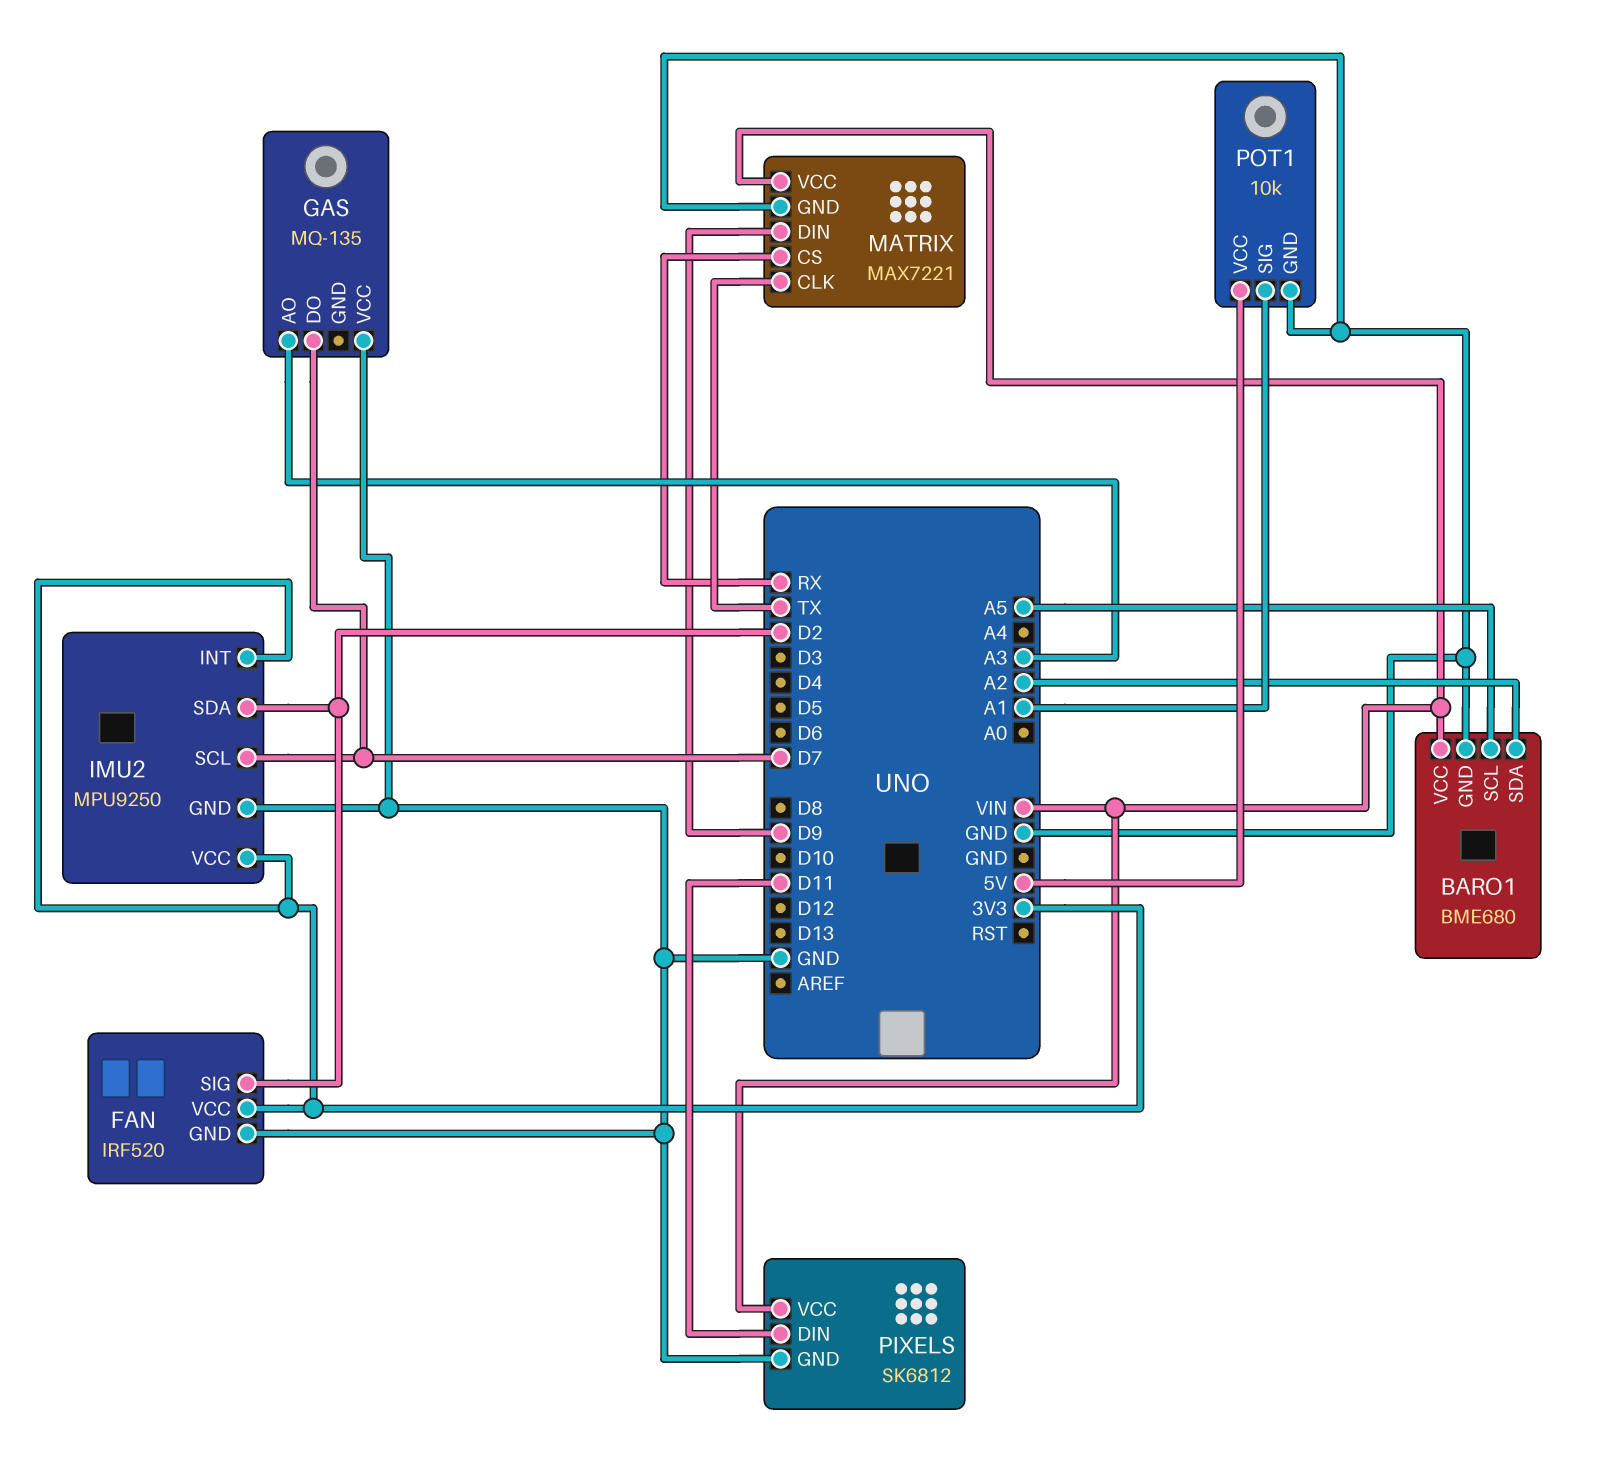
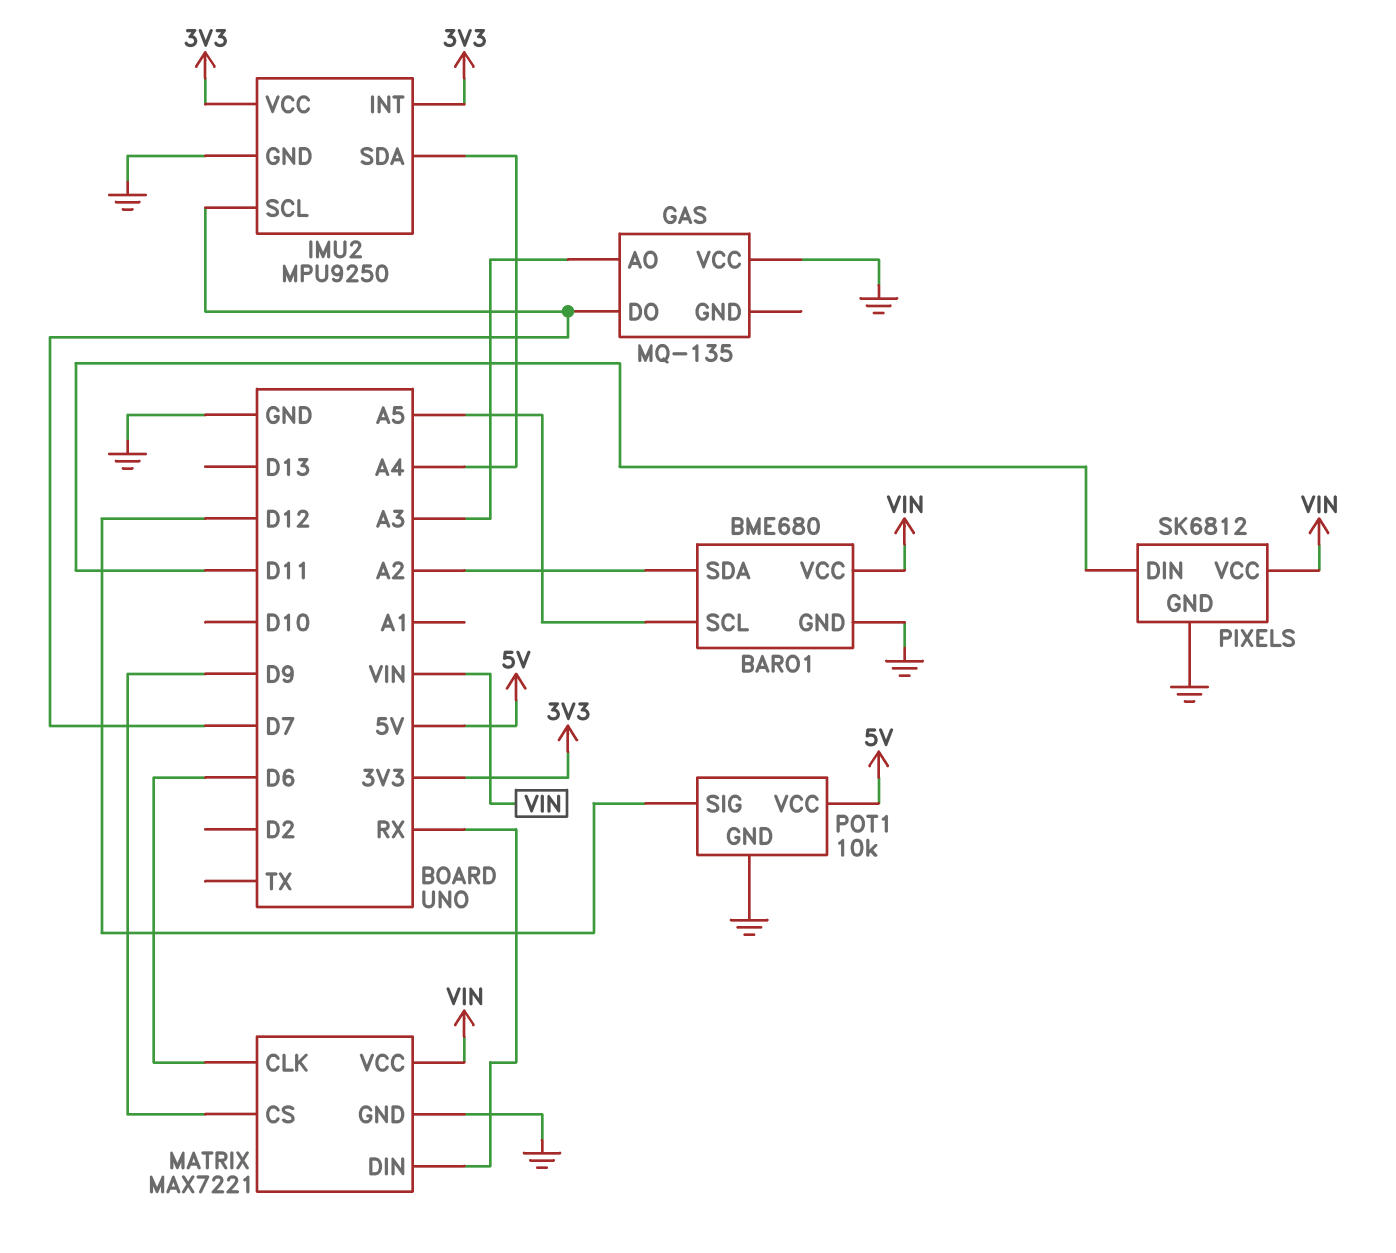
FAN: IRF520 -> none
FAN pin GND: GND -> none
FAN pin SIG: D2 -> none
FAN pin VCC: 3V3 -> none
IMU2 pin SDA: D2 -> A4
MATRIX pin CLK: TX -> D6
MATRIX pin CS: RX -> D9
MATRIX pin DIN: D9 -> RX
POT1 pin SIG: A1 -> D12

